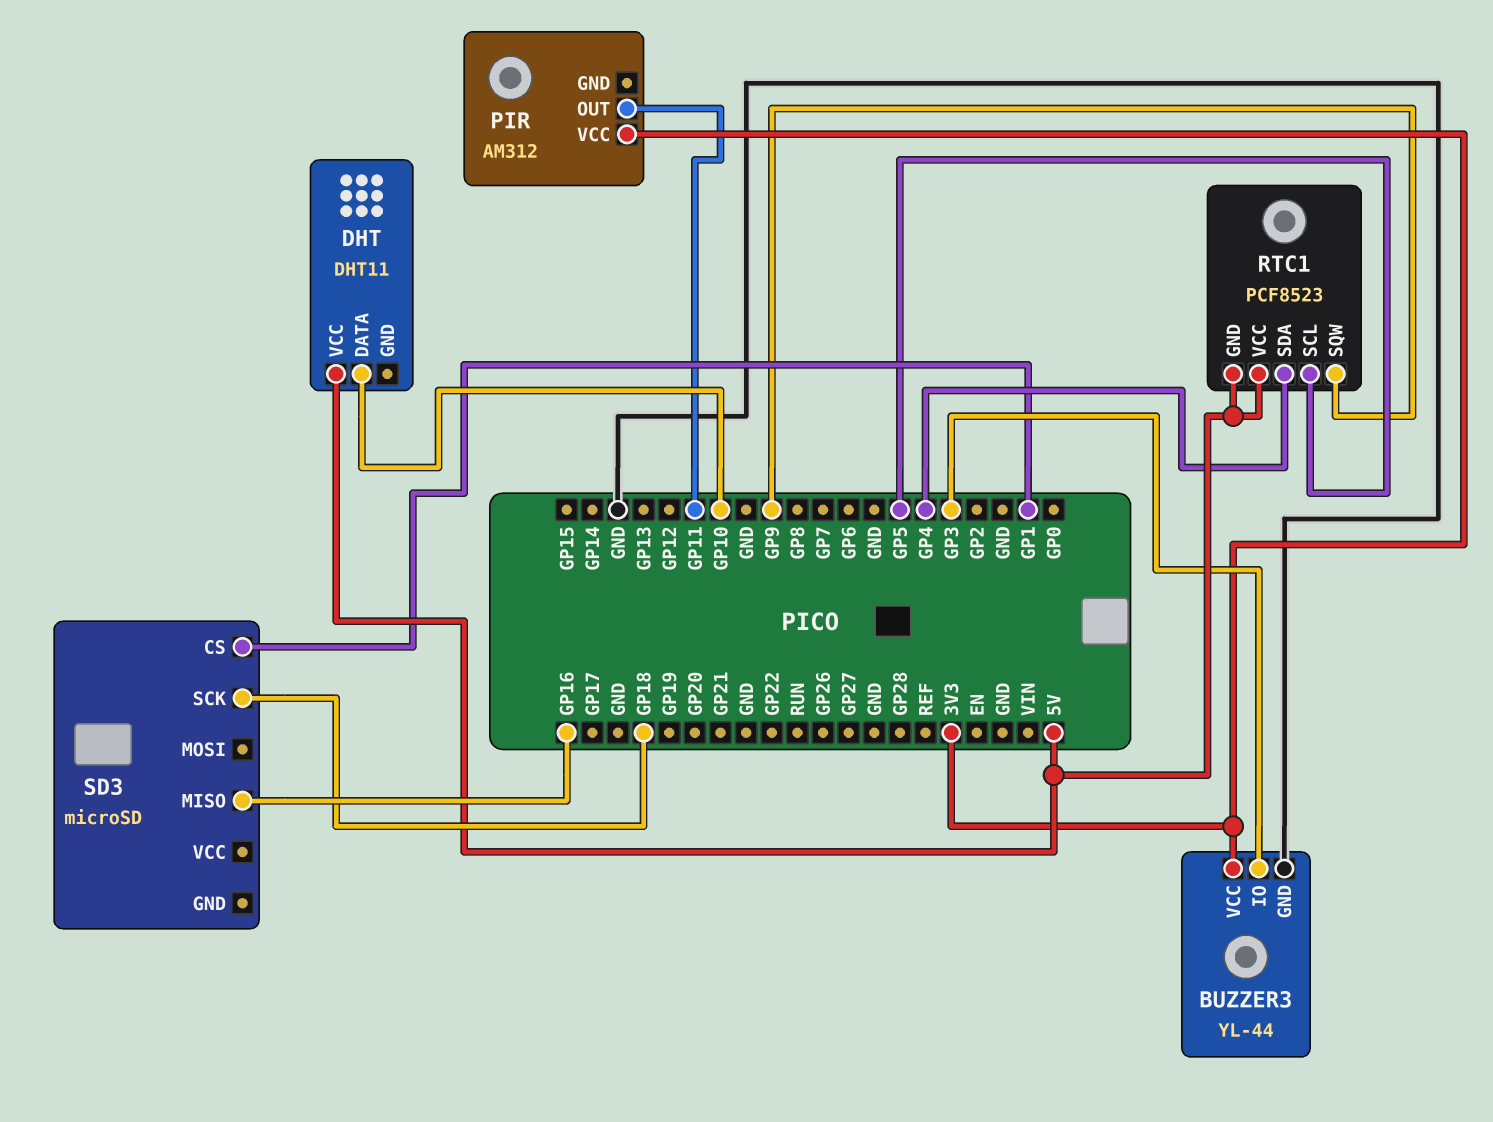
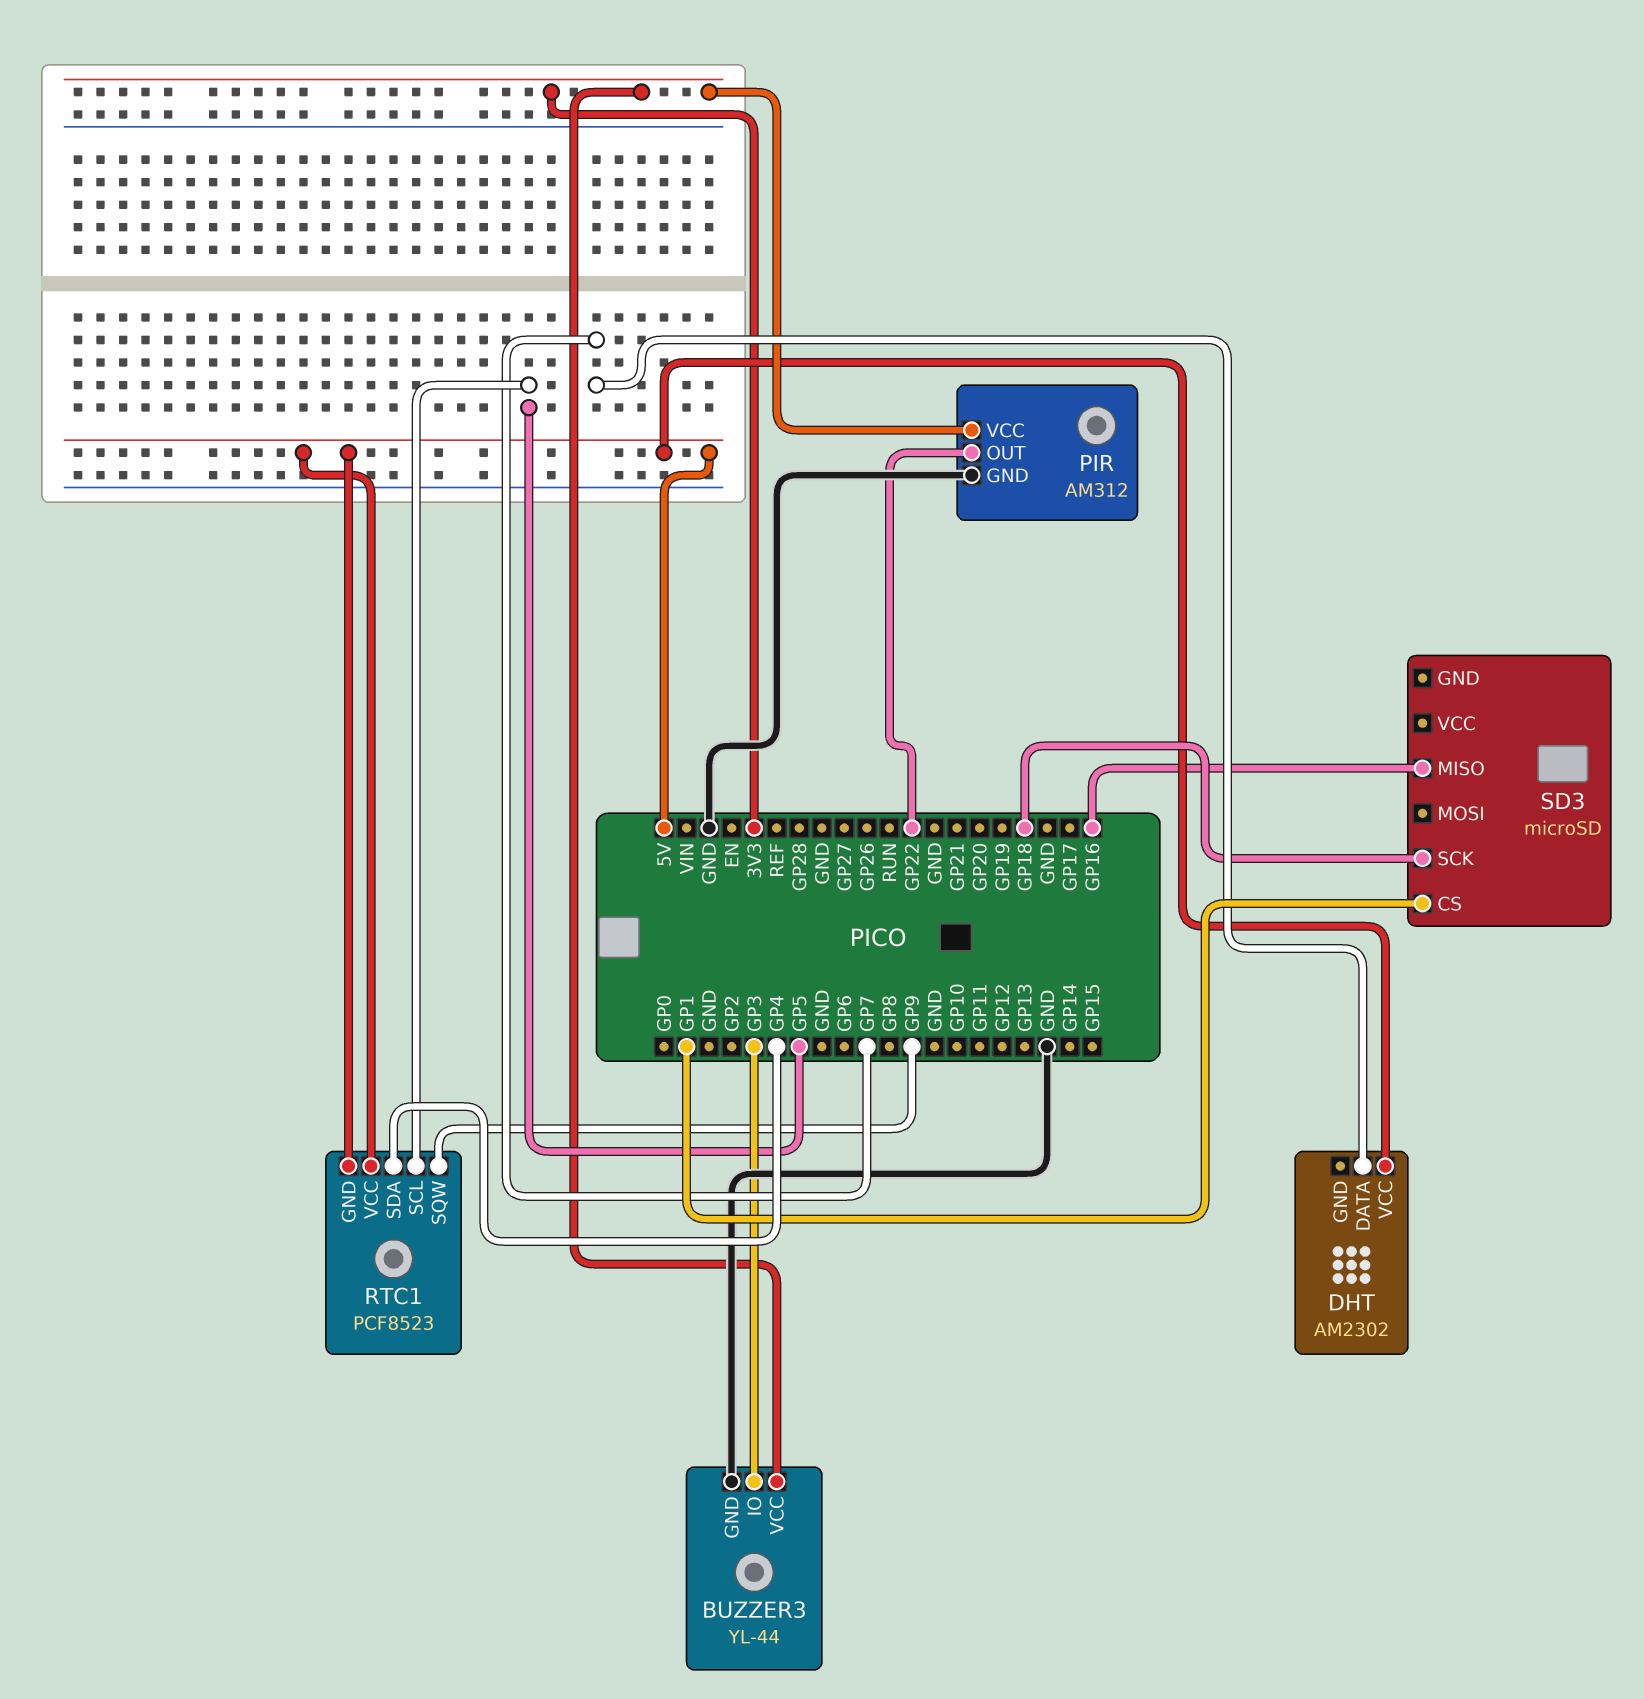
DHT: DHT11 -> AM2302
DHT pin DATA: GP10 -> GP7
PIR pin GND: none -> GND
PIR pin OUT: GP11 -> GP22

